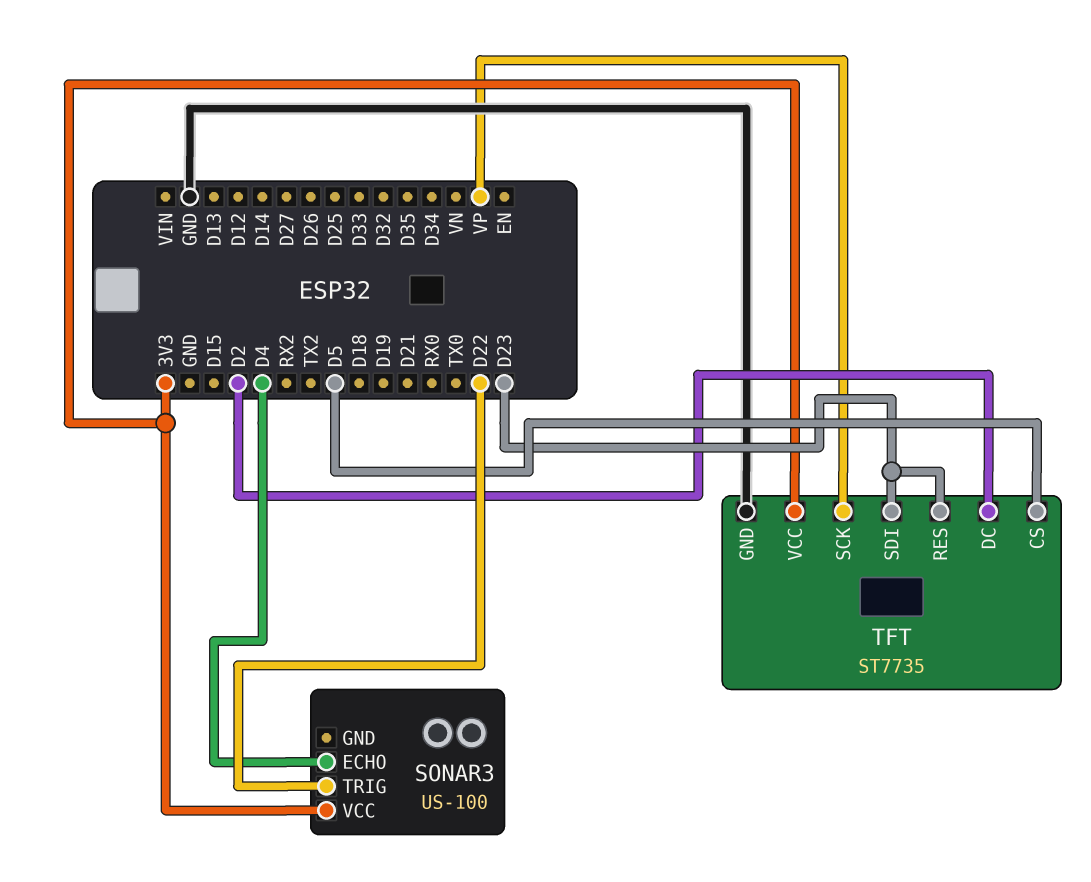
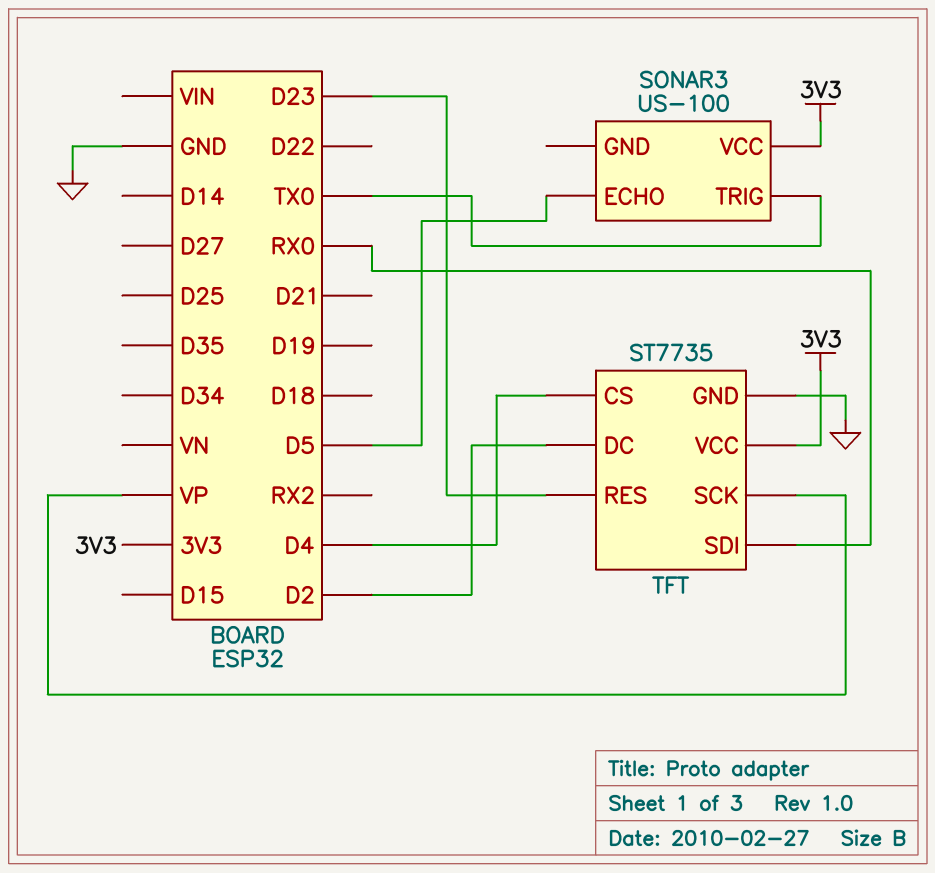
SONAR3 pin ECHO: D4 -> D5
SONAR3 pin TRIG: D22 -> TX0
TFT pin CS: D5 -> D4
TFT pin SDI: D23 -> RX0

